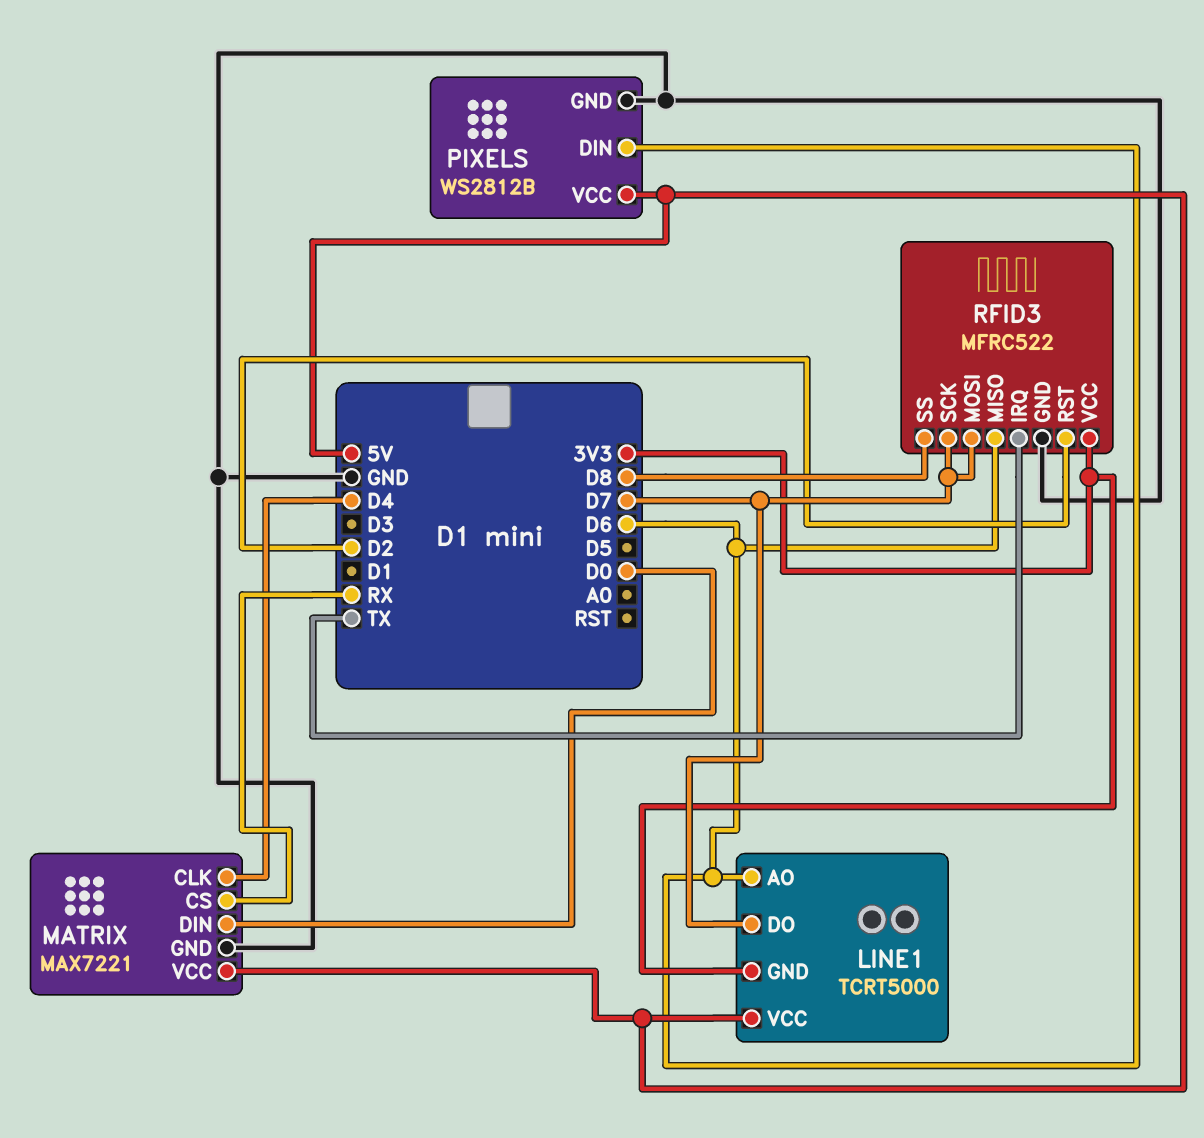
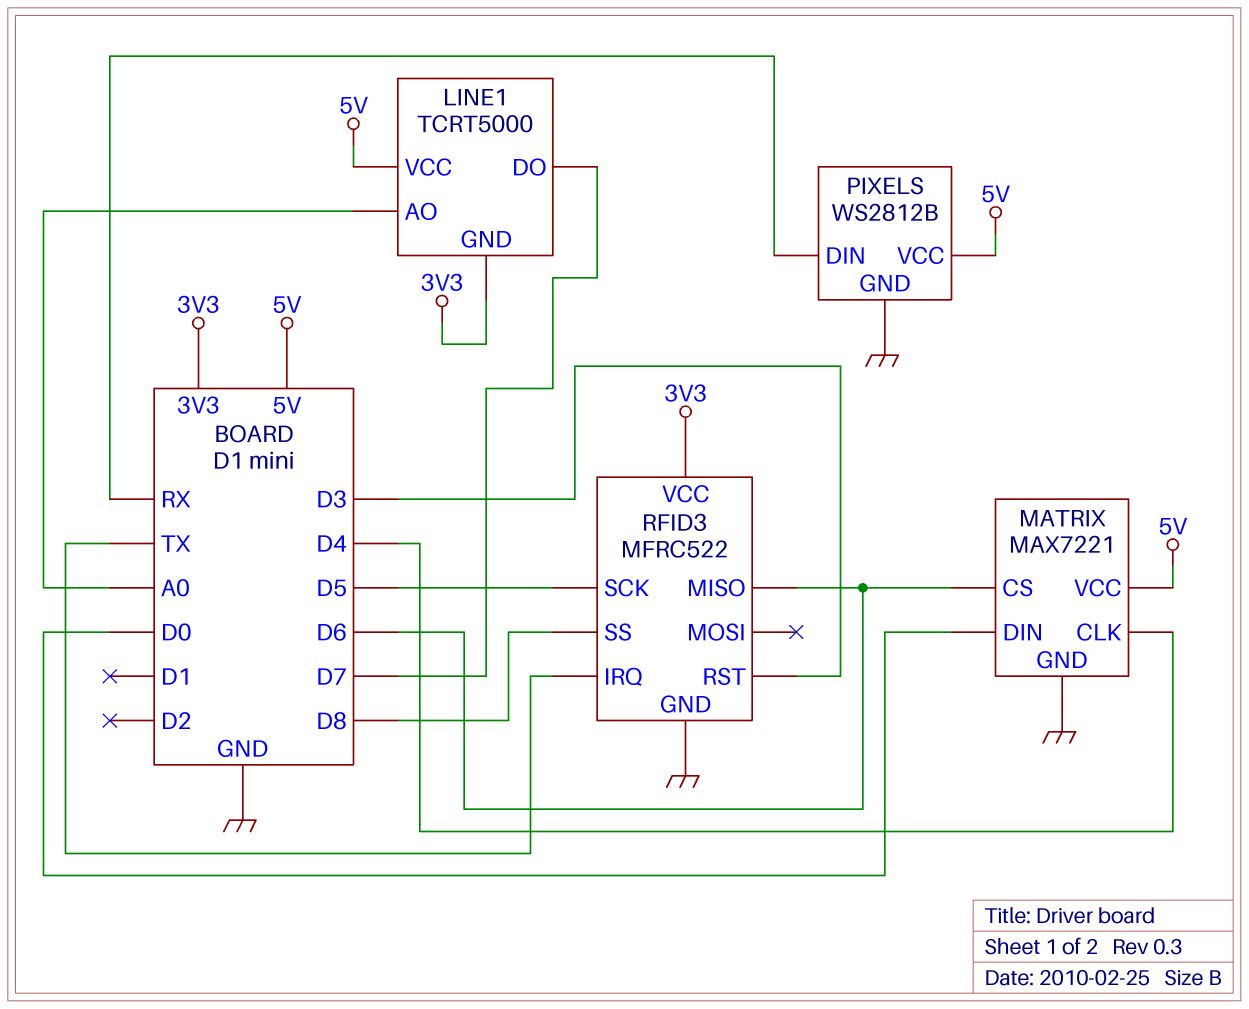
LINE1 pin AO: D6 -> A0
MATRIX pin CS: RX -> D6
PIXELS pin DIN: D6 -> RX
RFID3 pin MOSI: D7 -> none
RFID3 pin RST: D2 -> D3
RFID3 pin SCK: D7 -> D5

